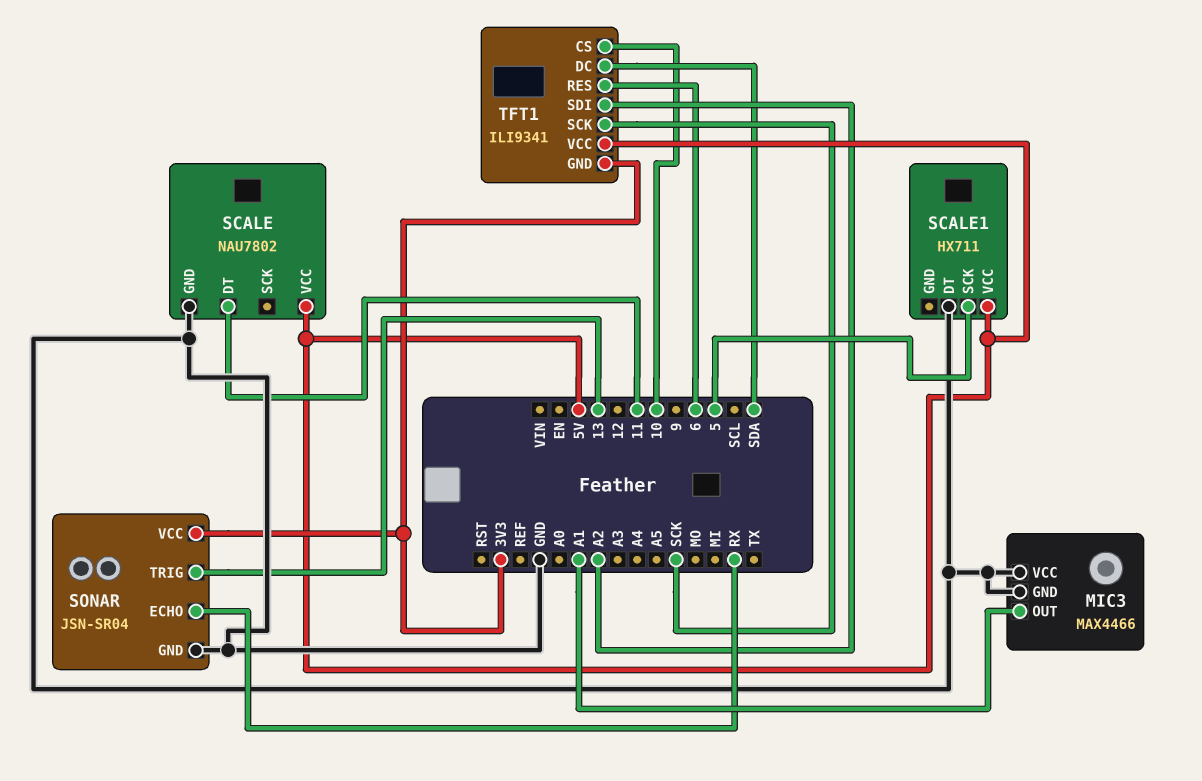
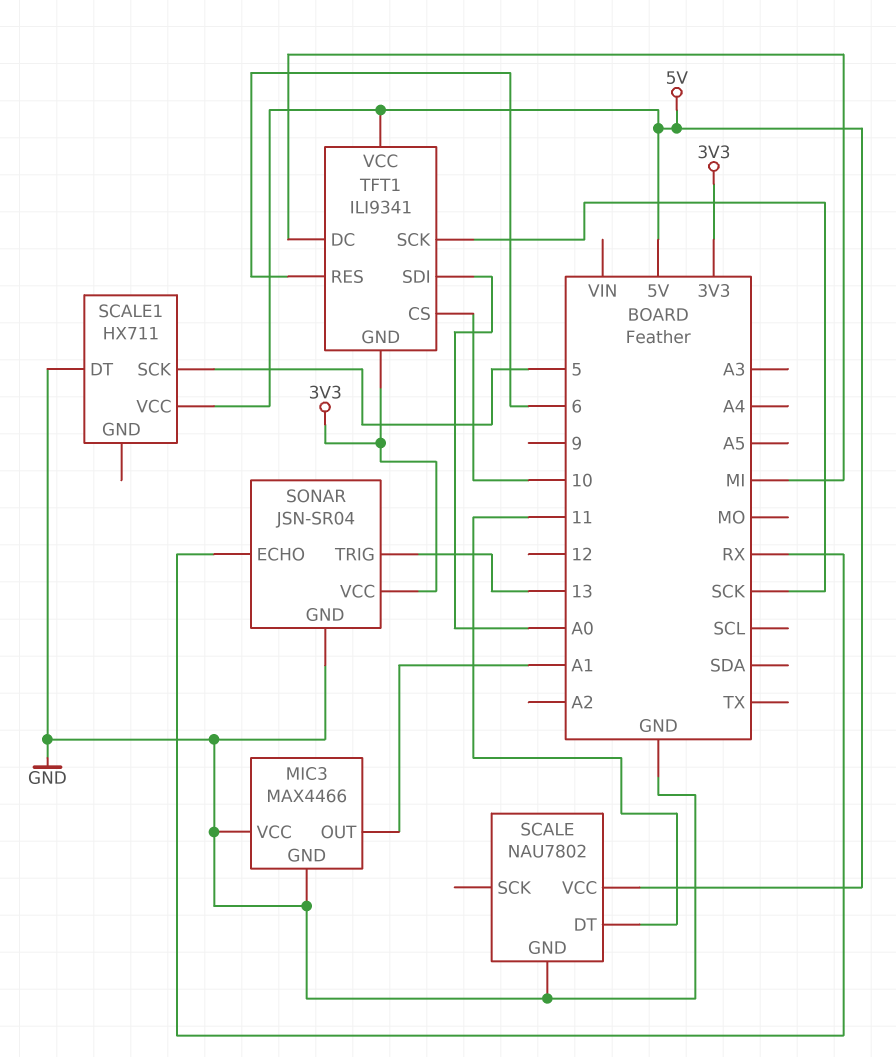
TFT1 pin DC: SDA -> MI
TFT1 pin SDI: A2 -> A0

